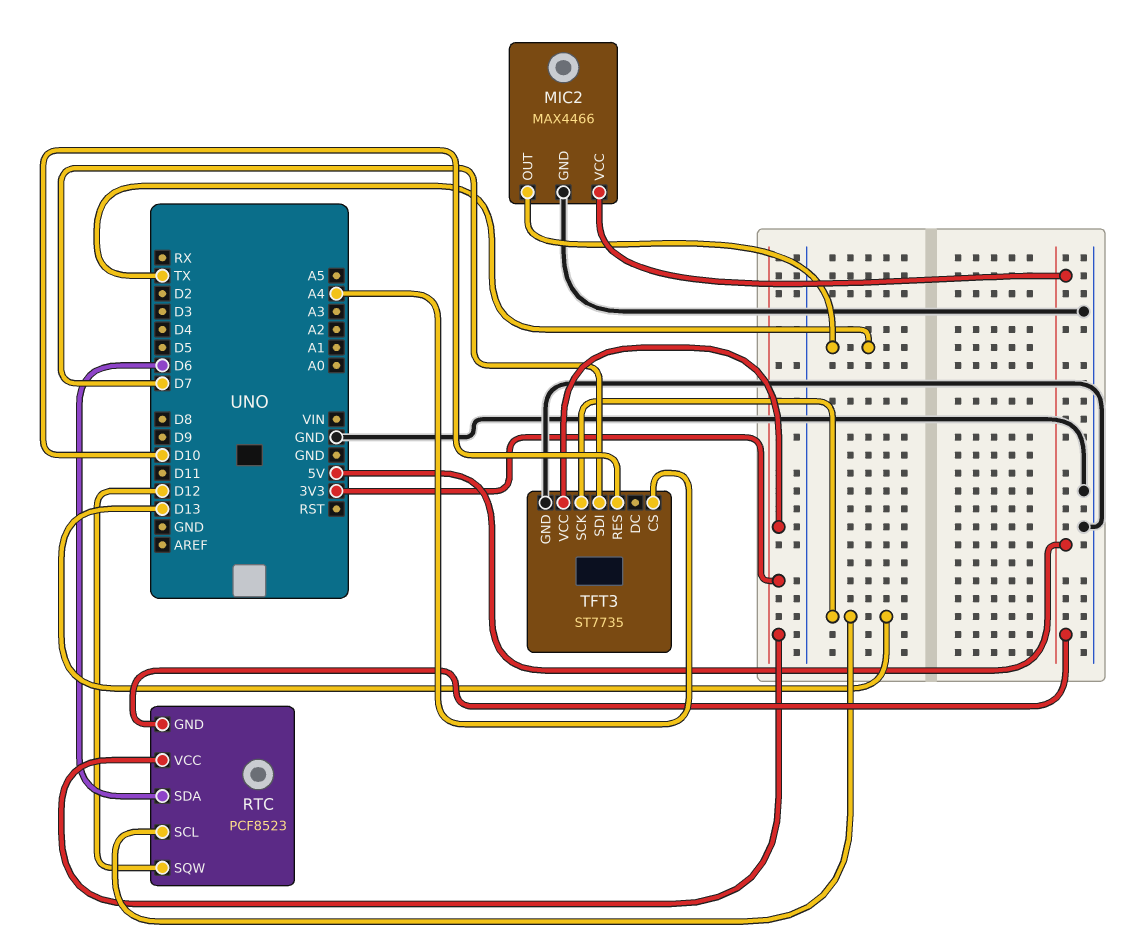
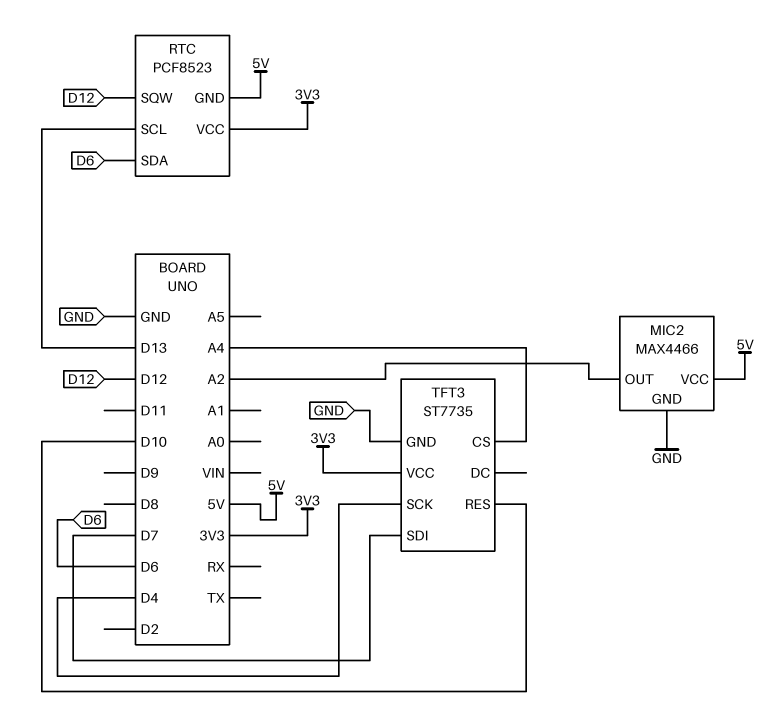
MIC2 pin OUT: TX -> A2
TFT3 pin SCK: D13 -> D4

